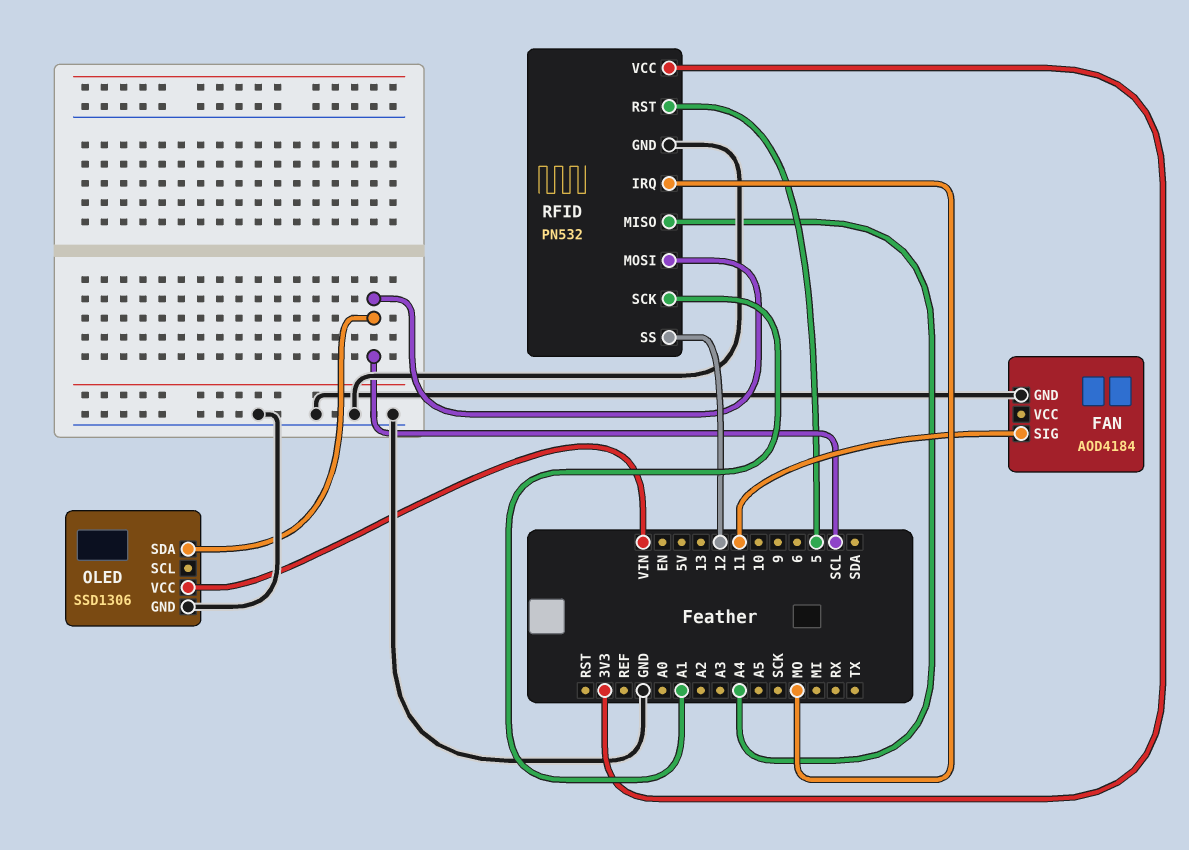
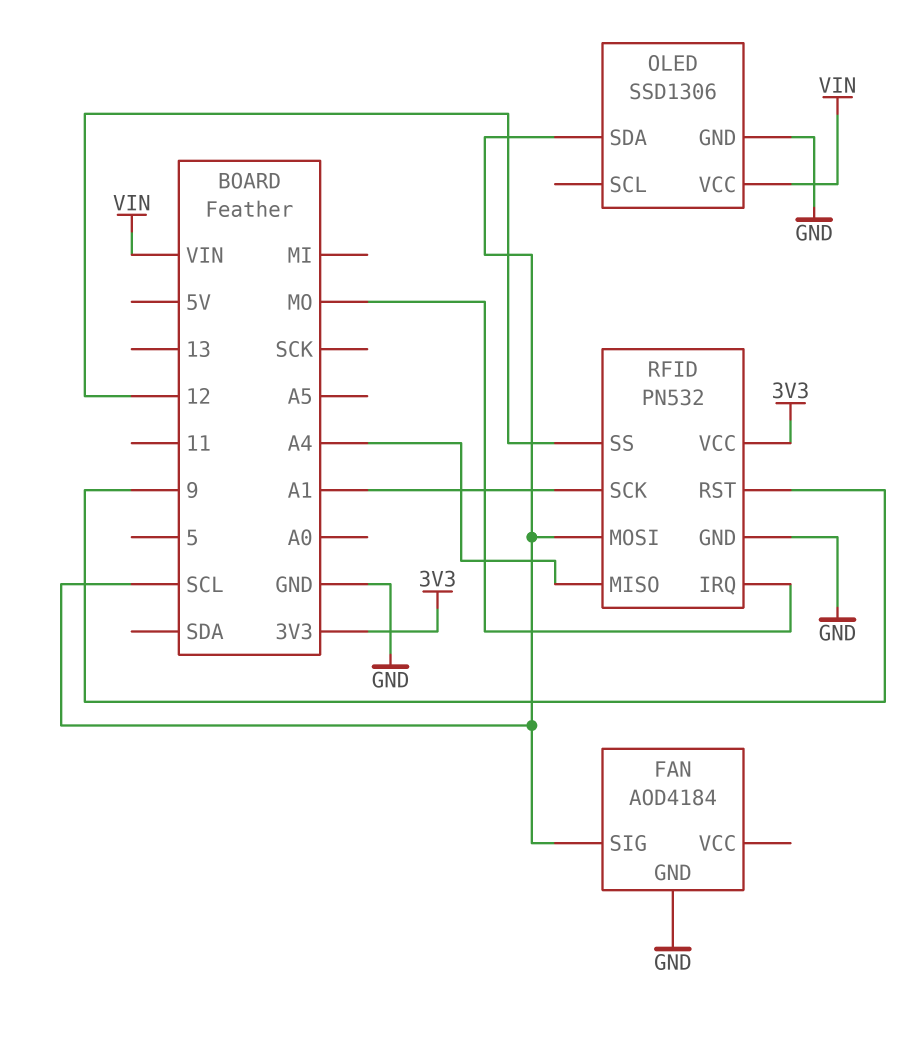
FAN pin SIG: 11 -> SCL
RFID pin RST: 5 -> 9

